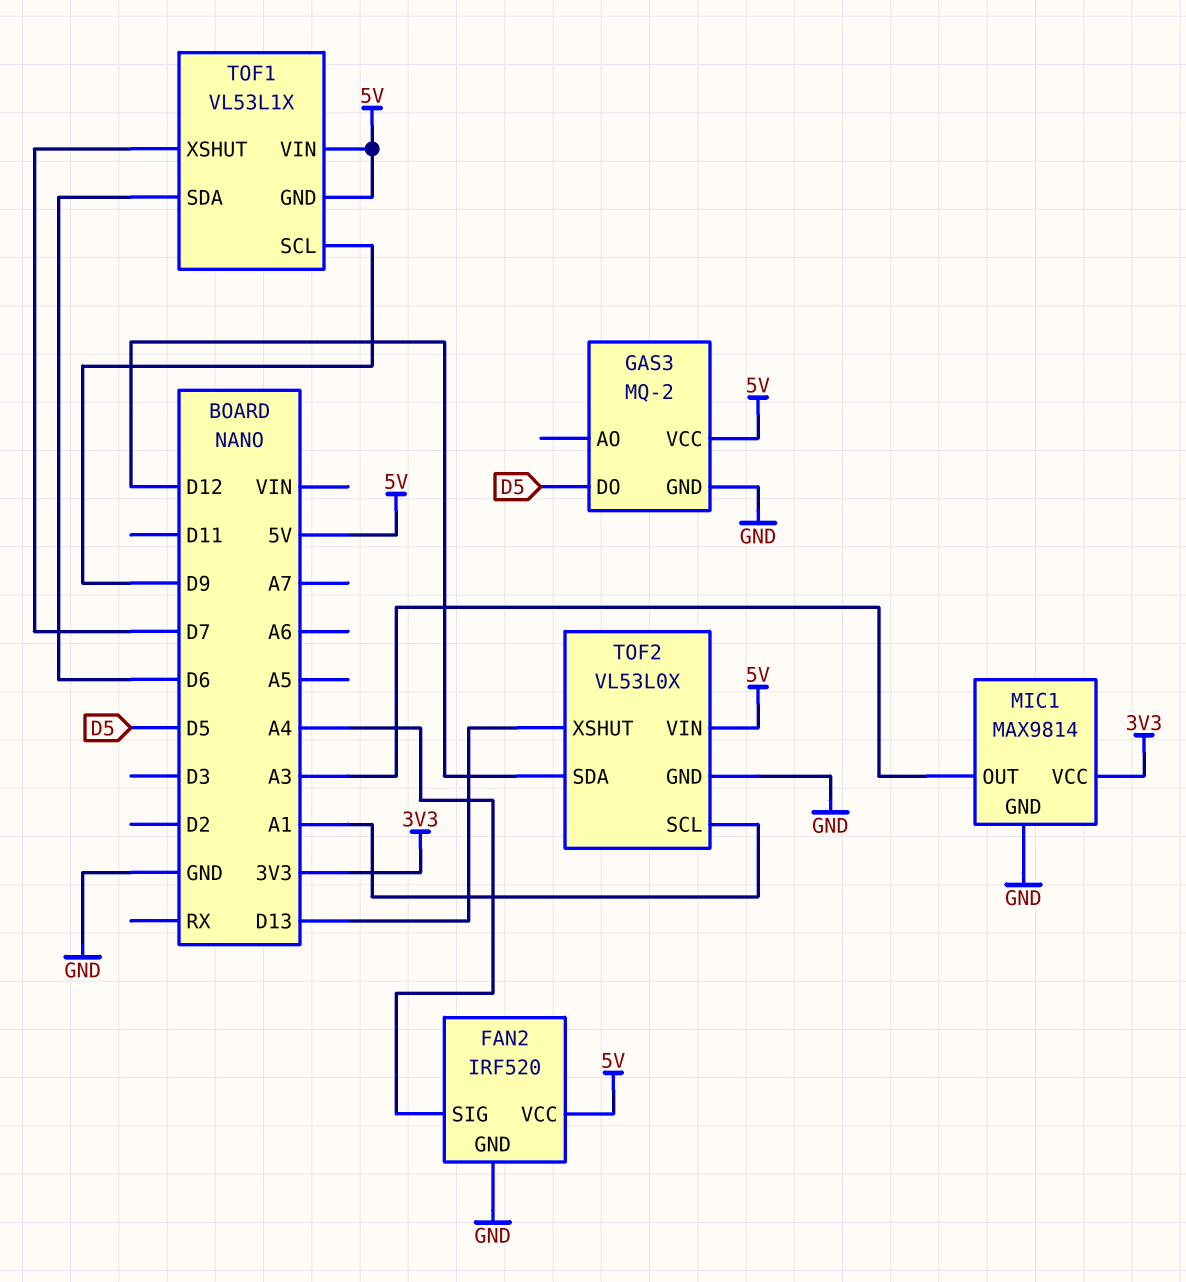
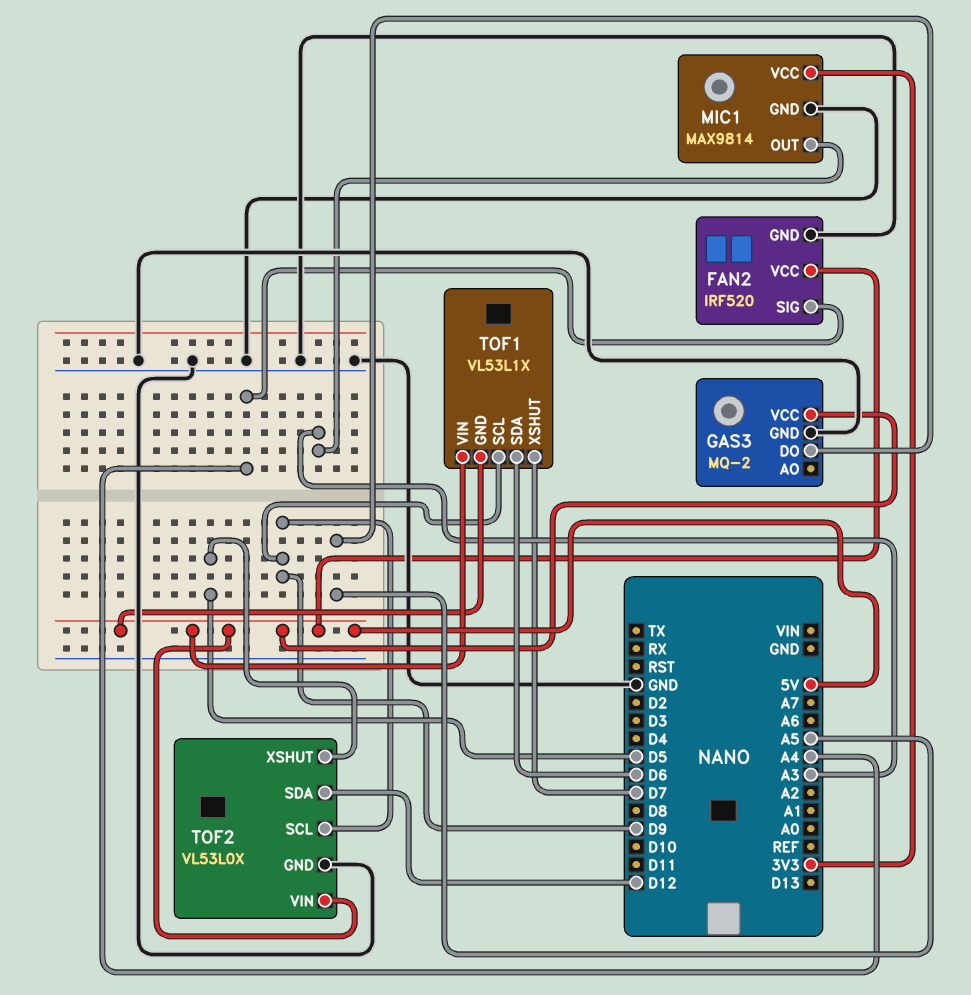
GAS3 pin DO: D5 -> A5
TOF2 pin SCL: A1 -> D9
TOF2 pin XSHUT: D13 -> D5

